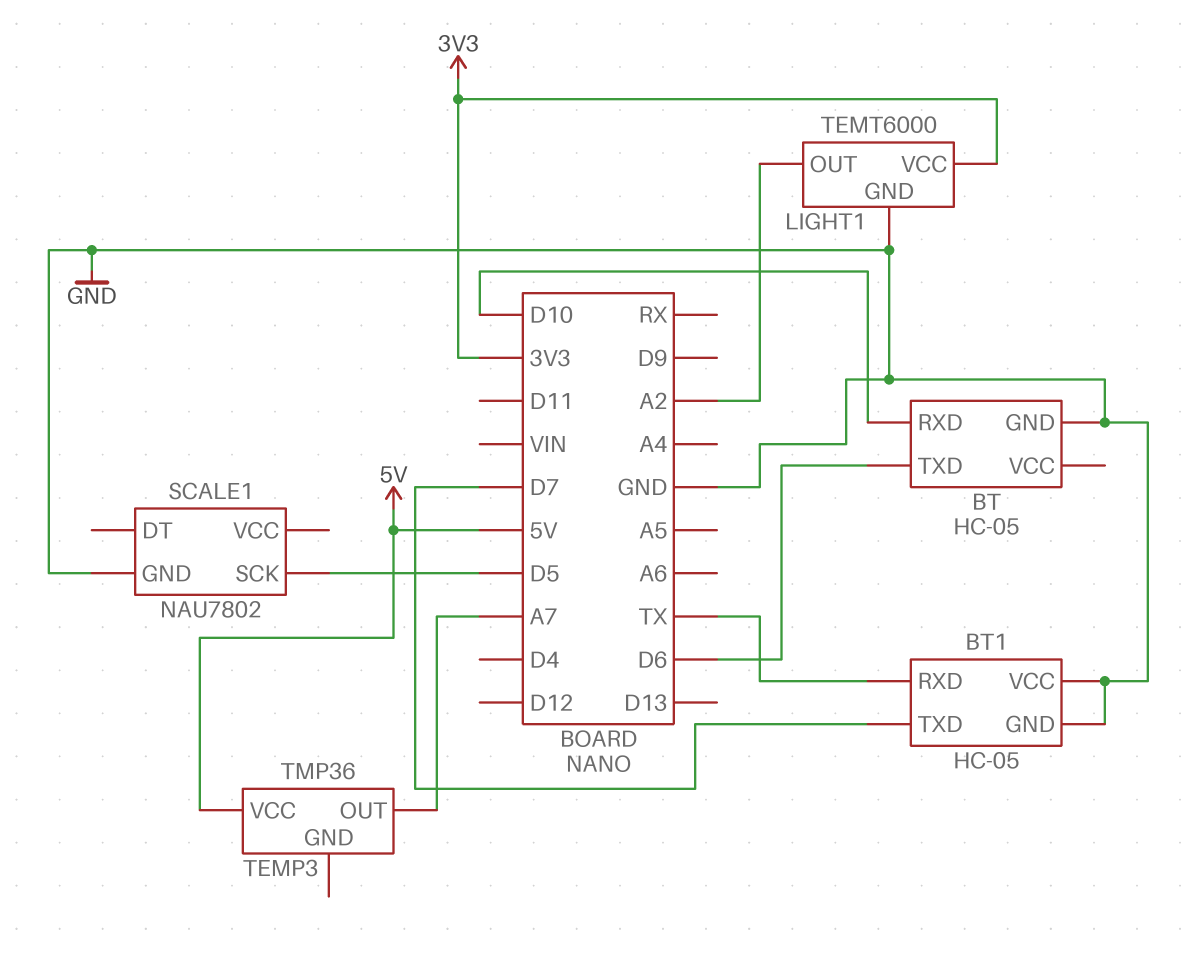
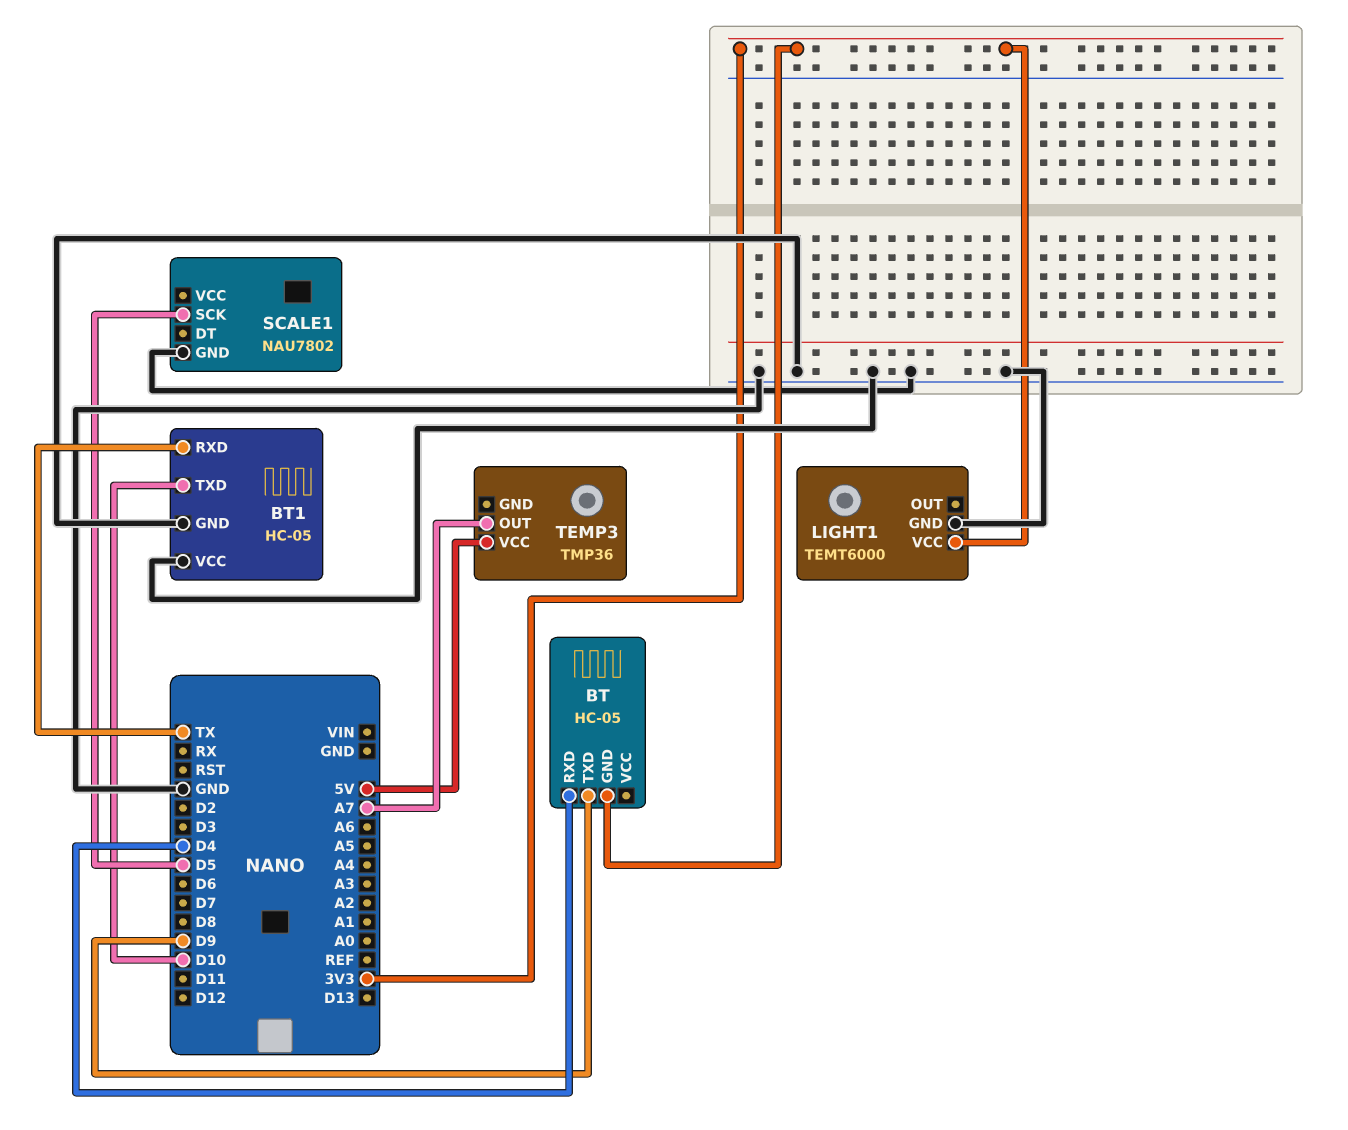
BT pin GND: GND -> 3V3
BT pin RXD: D10 -> D4
BT pin TXD: D6 -> D9
BT1 pin TXD: D7 -> D10
LIGHT1 pin OUT: A2 -> none

